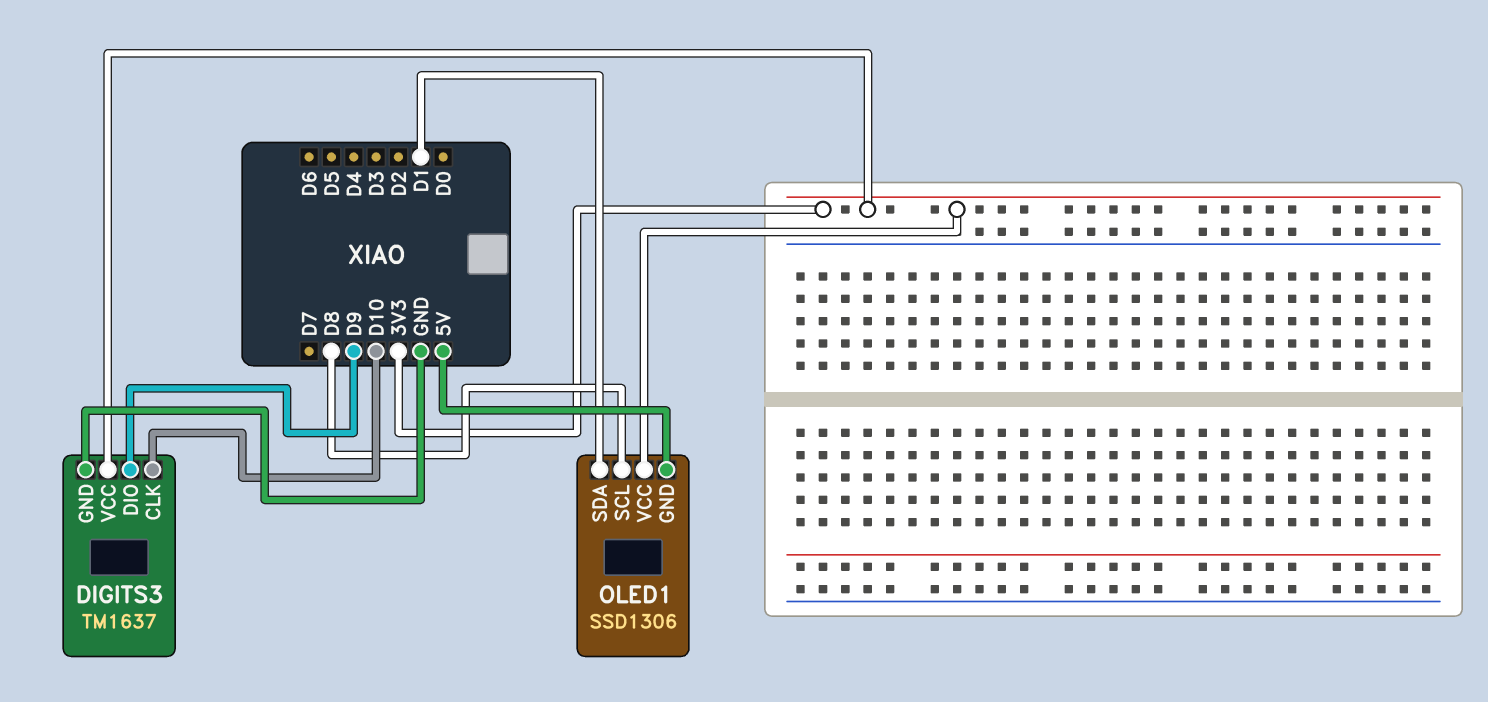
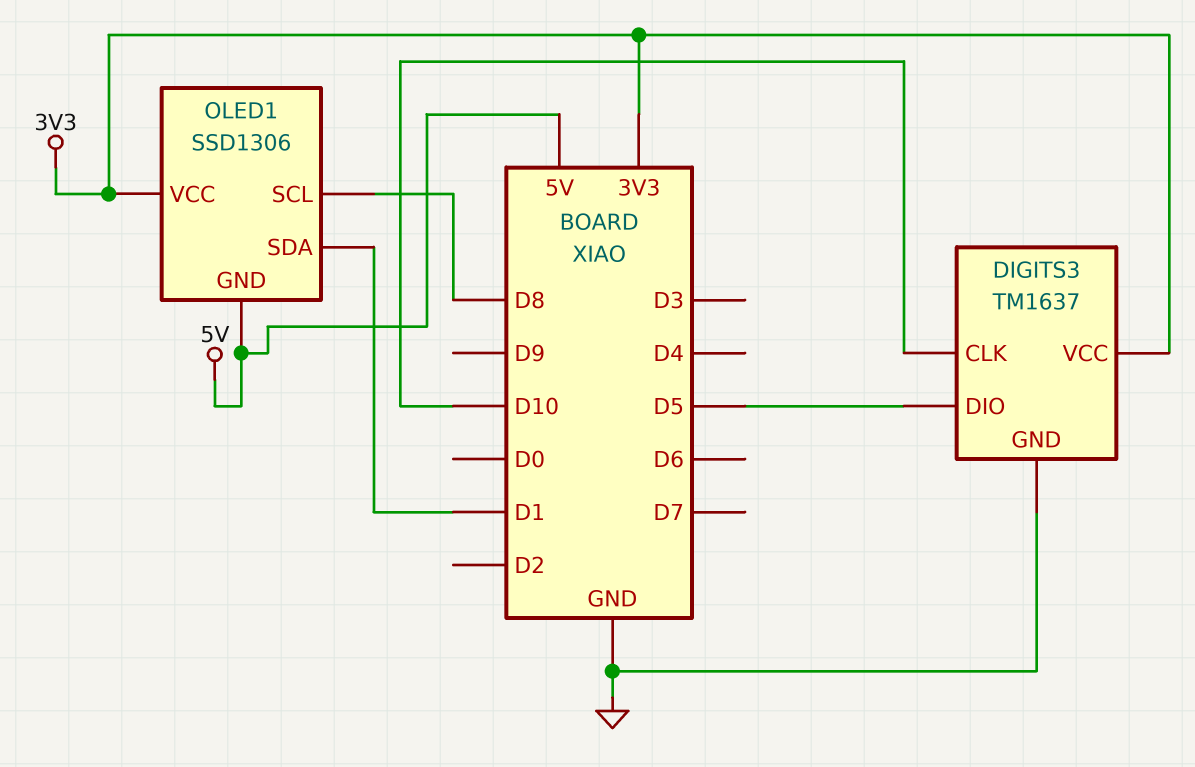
DIGITS3 pin DIO: D9 -> D5

